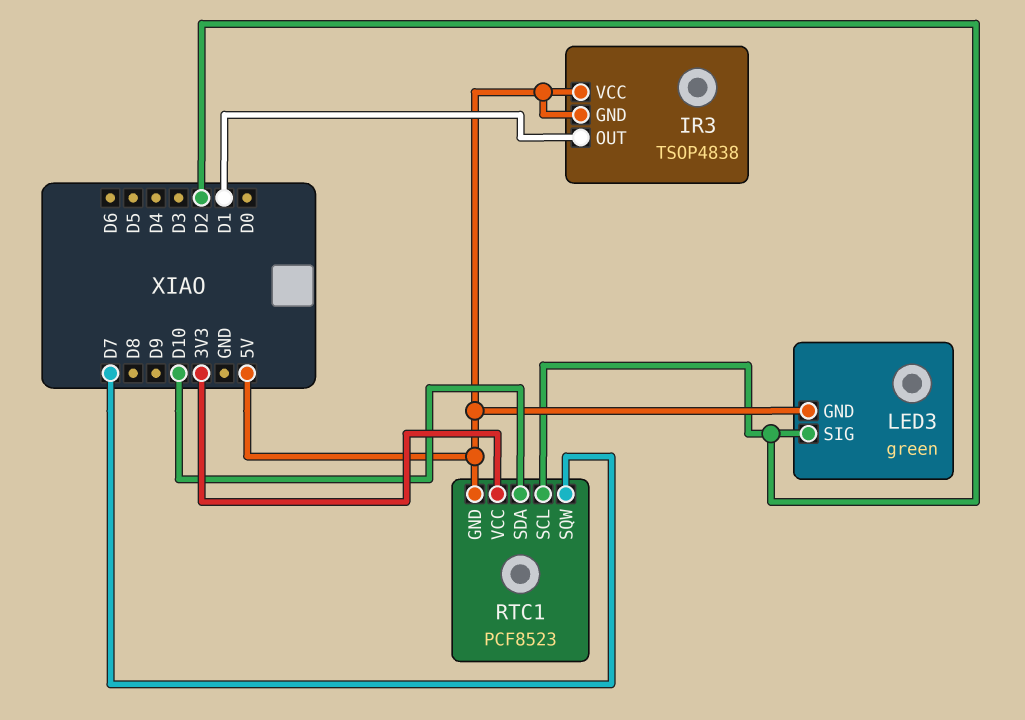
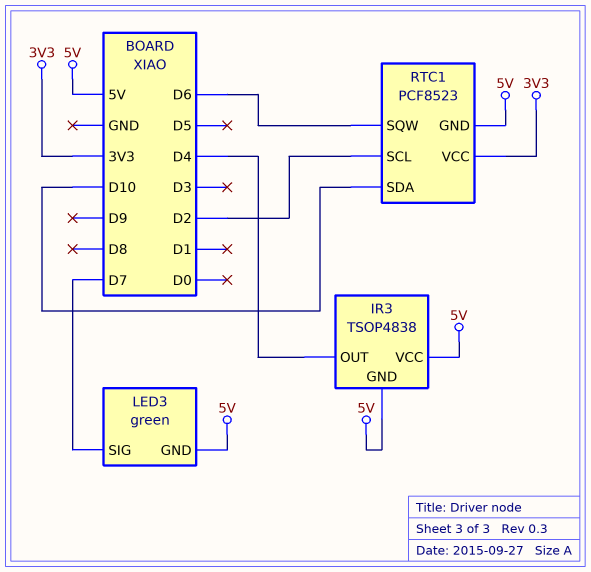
IR3 pin OUT: D1 -> D4
LED3 pin SIG: D2 -> D7
RTC1 pin SQW: D7 -> D6

